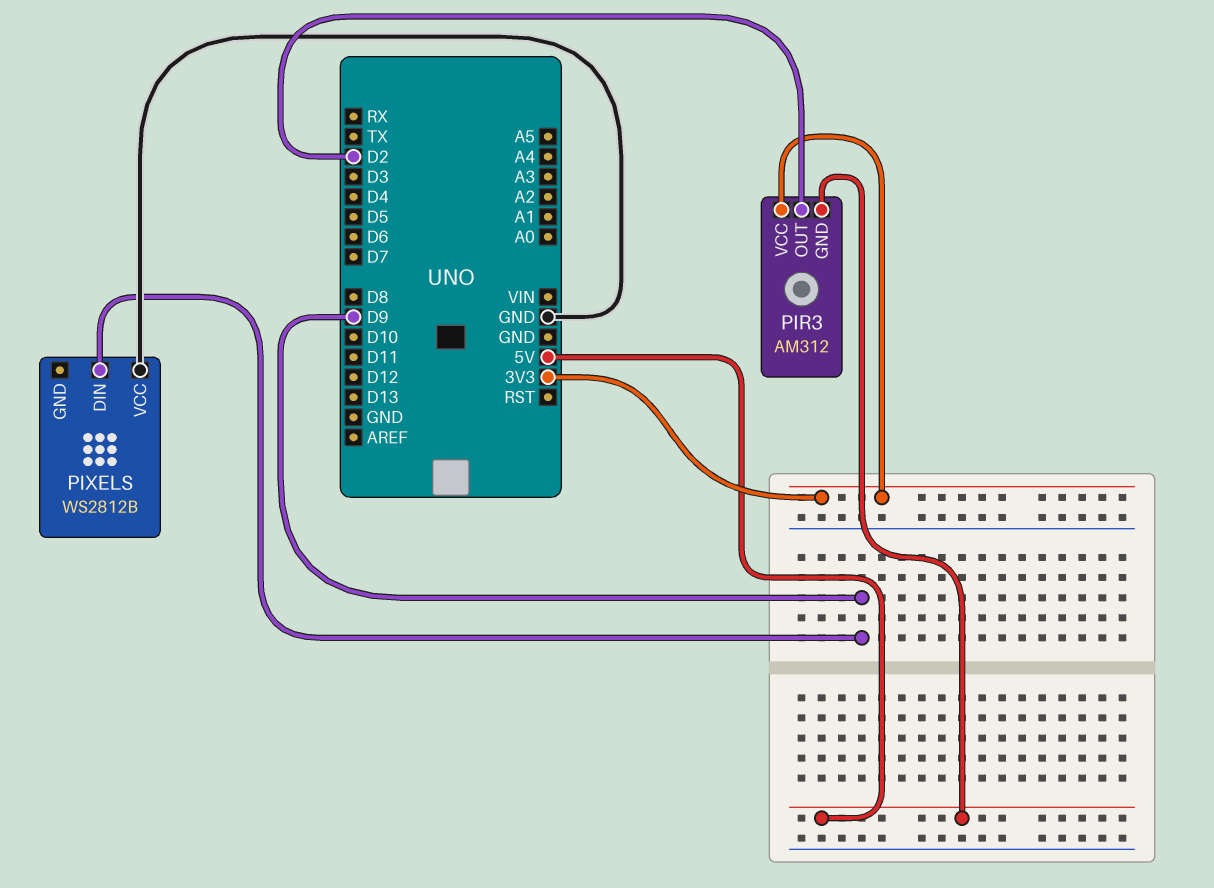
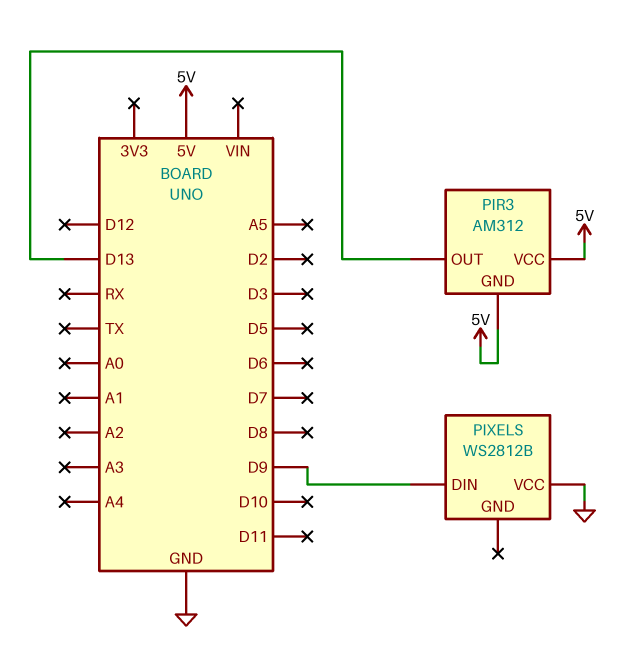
PIR3 pin OUT: D2 -> D13
PIR3 pin VCC: 3V3 -> 5V

